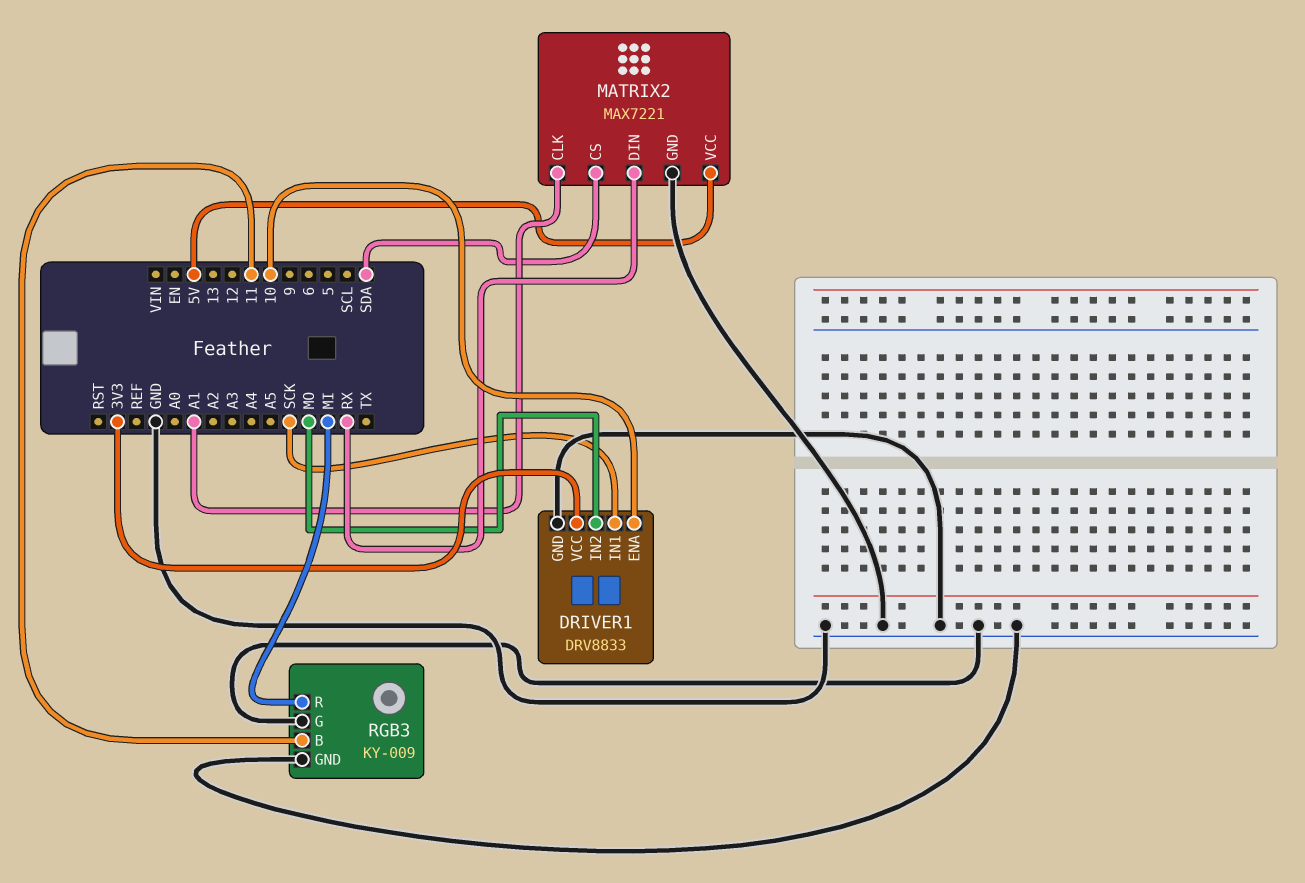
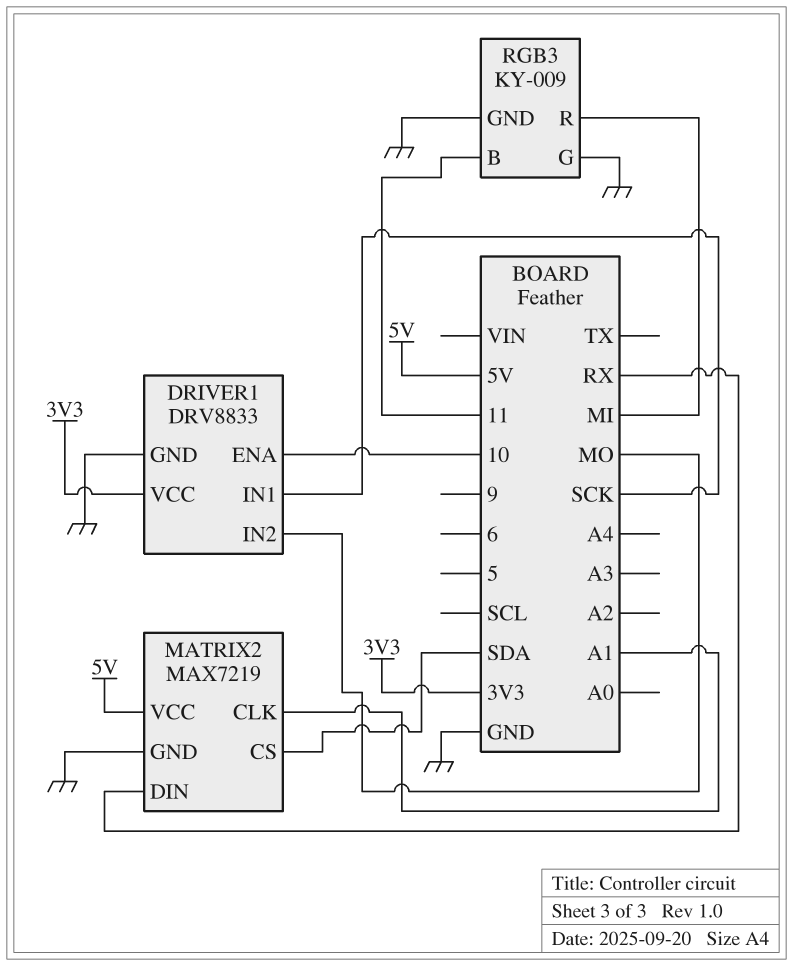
MATRIX2: MAX7221 -> MAX7219

